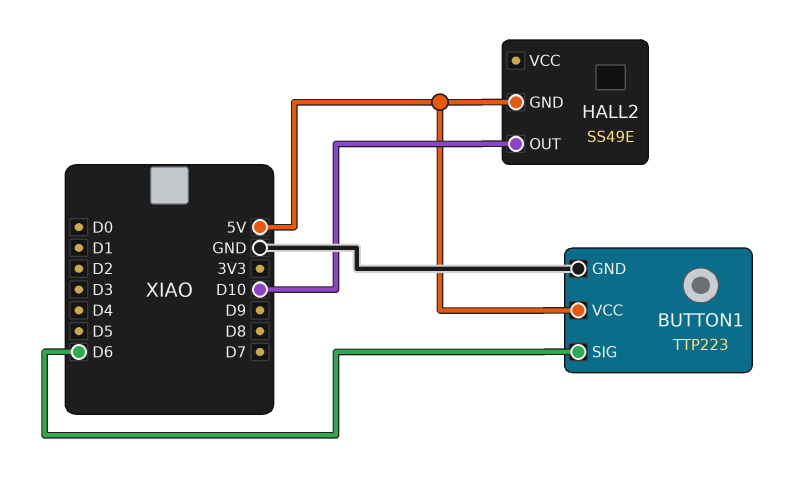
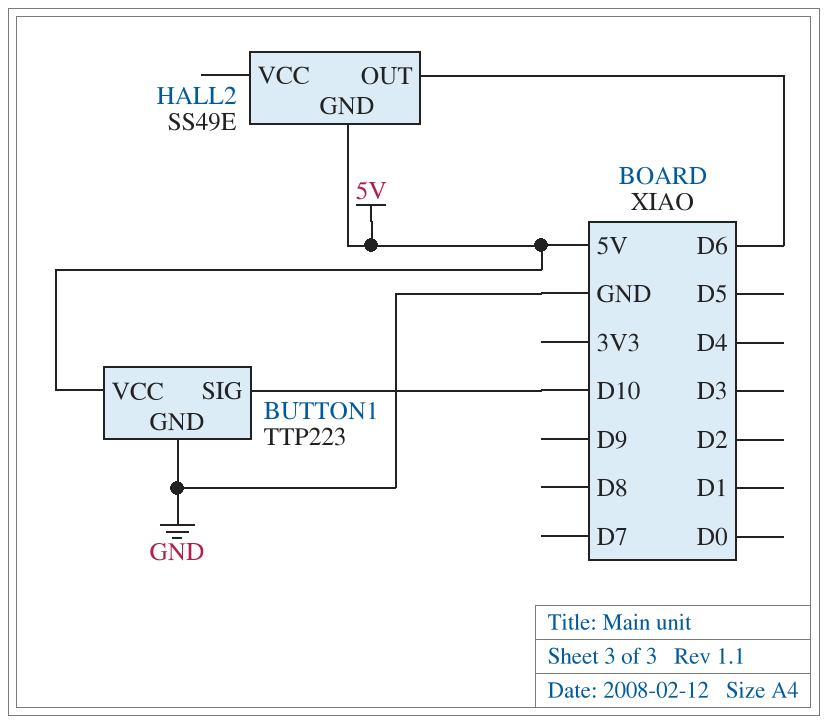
BUTTON1 pin SIG: D6 -> D10
HALL2 pin OUT: D10 -> D6

